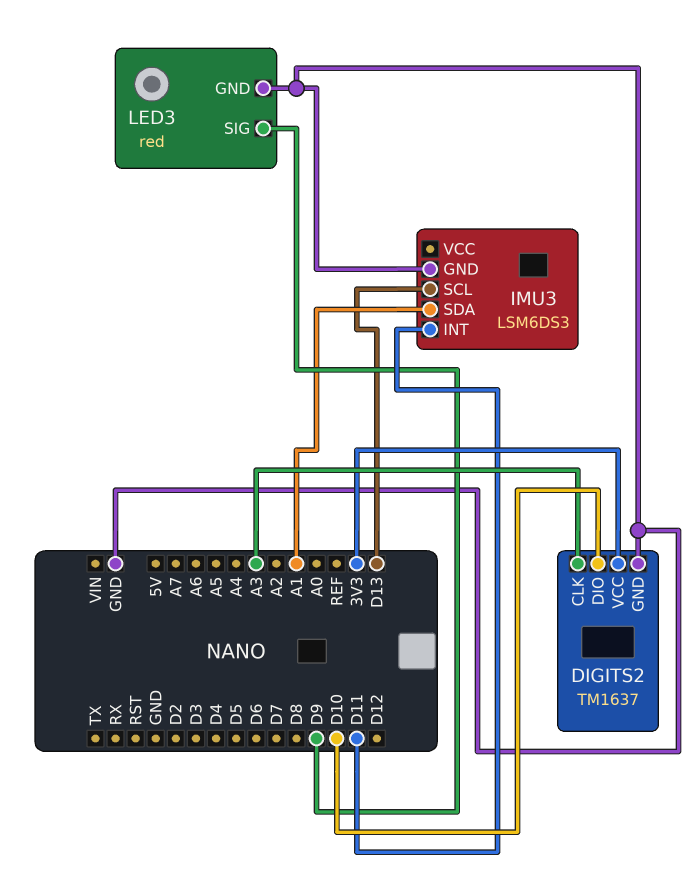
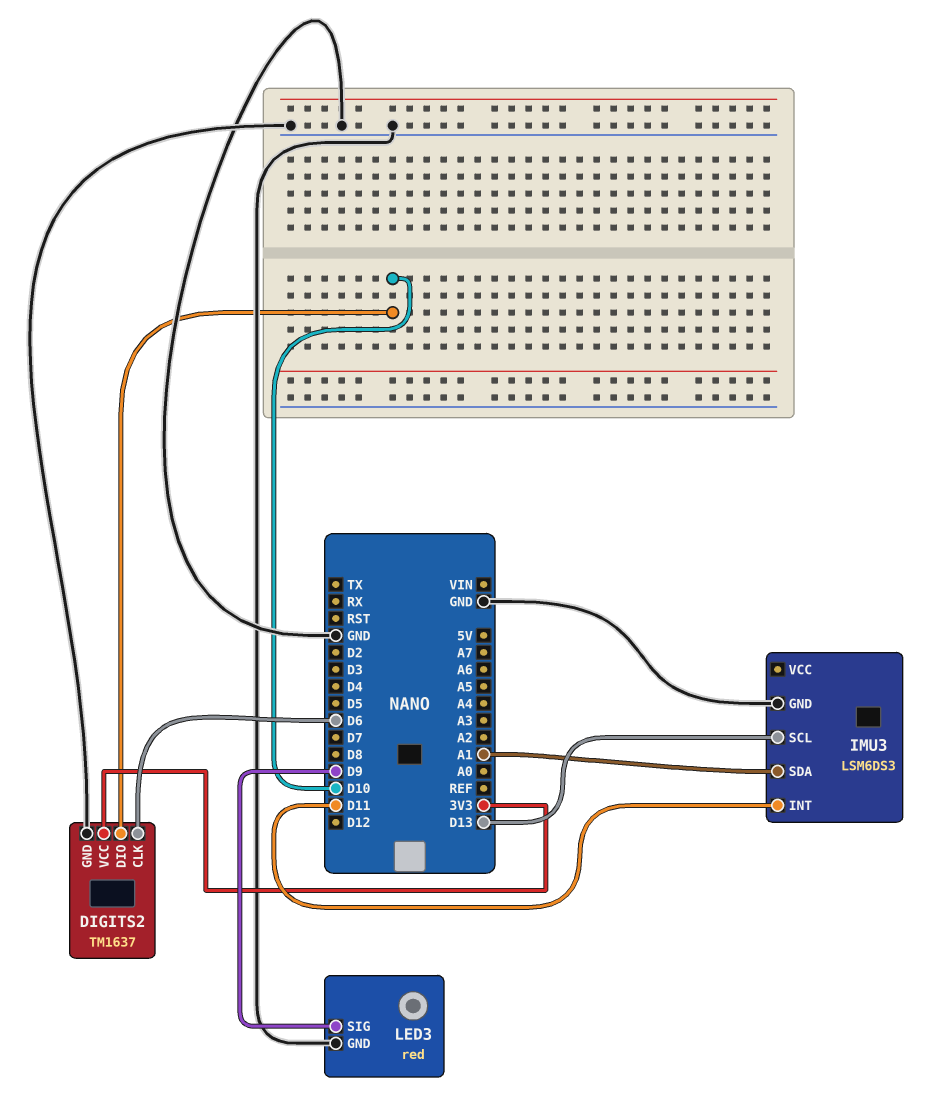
DIGITS2 pin CLK: A3 -> D6

